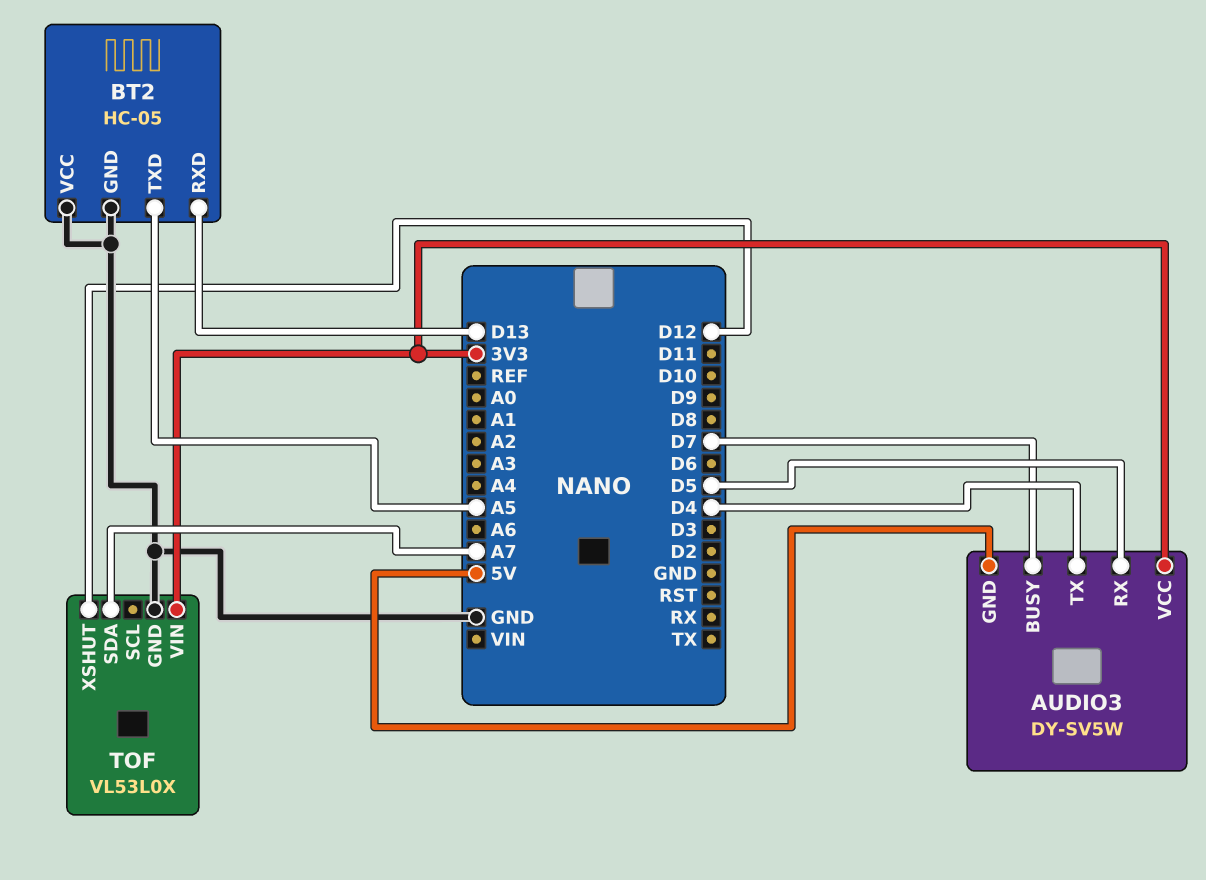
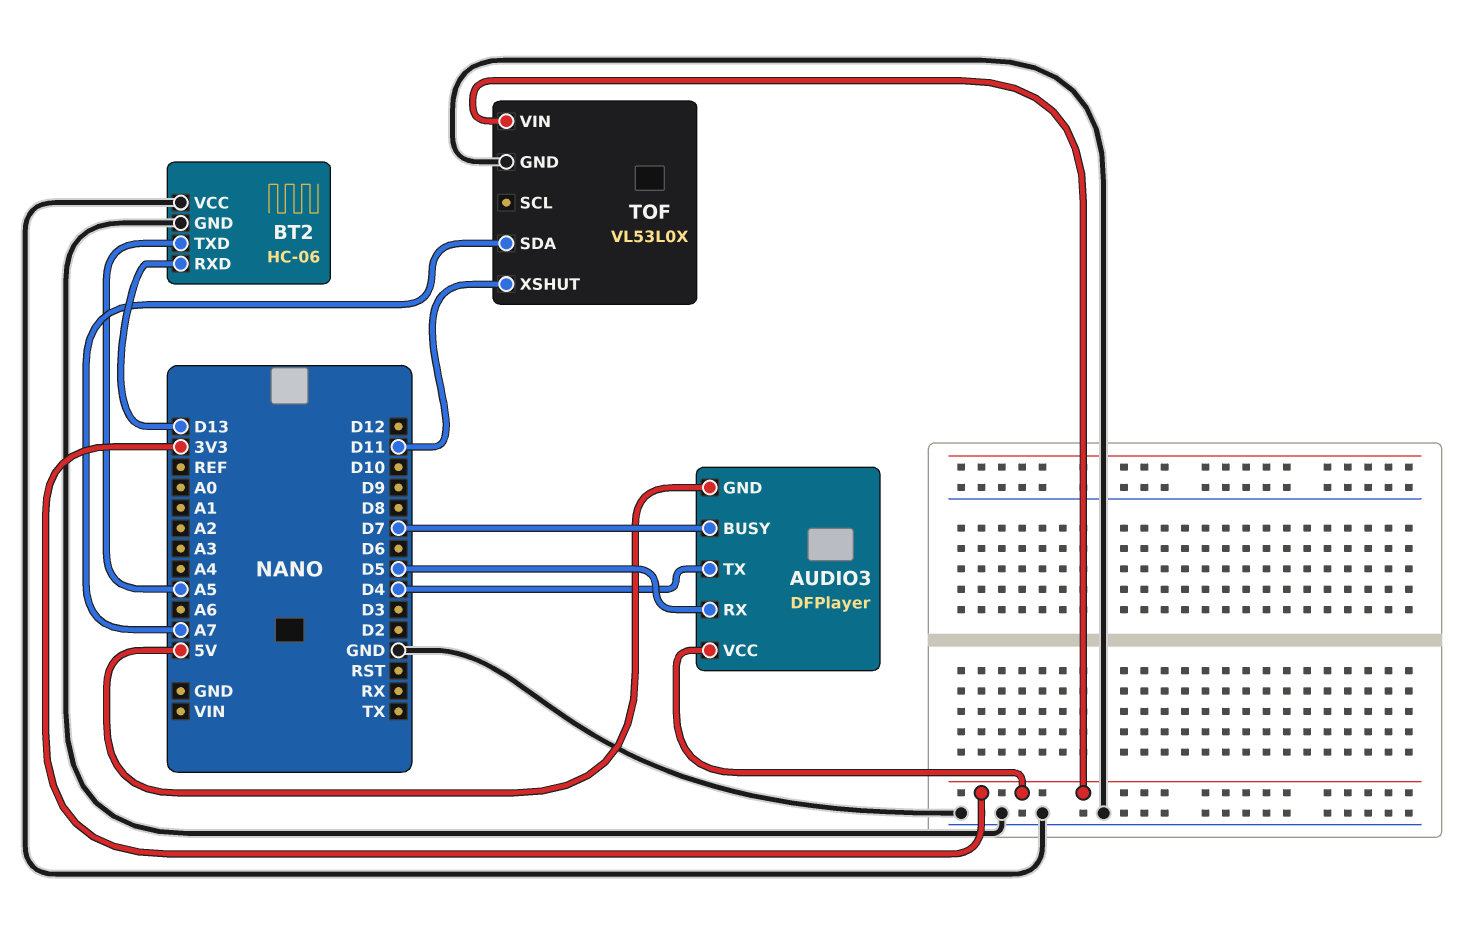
AUDIO3: DY-SV5W -> DFPlayer
BT2: HC-05 -> HC-06
TOF pin XSHUT: D12 -> D11

